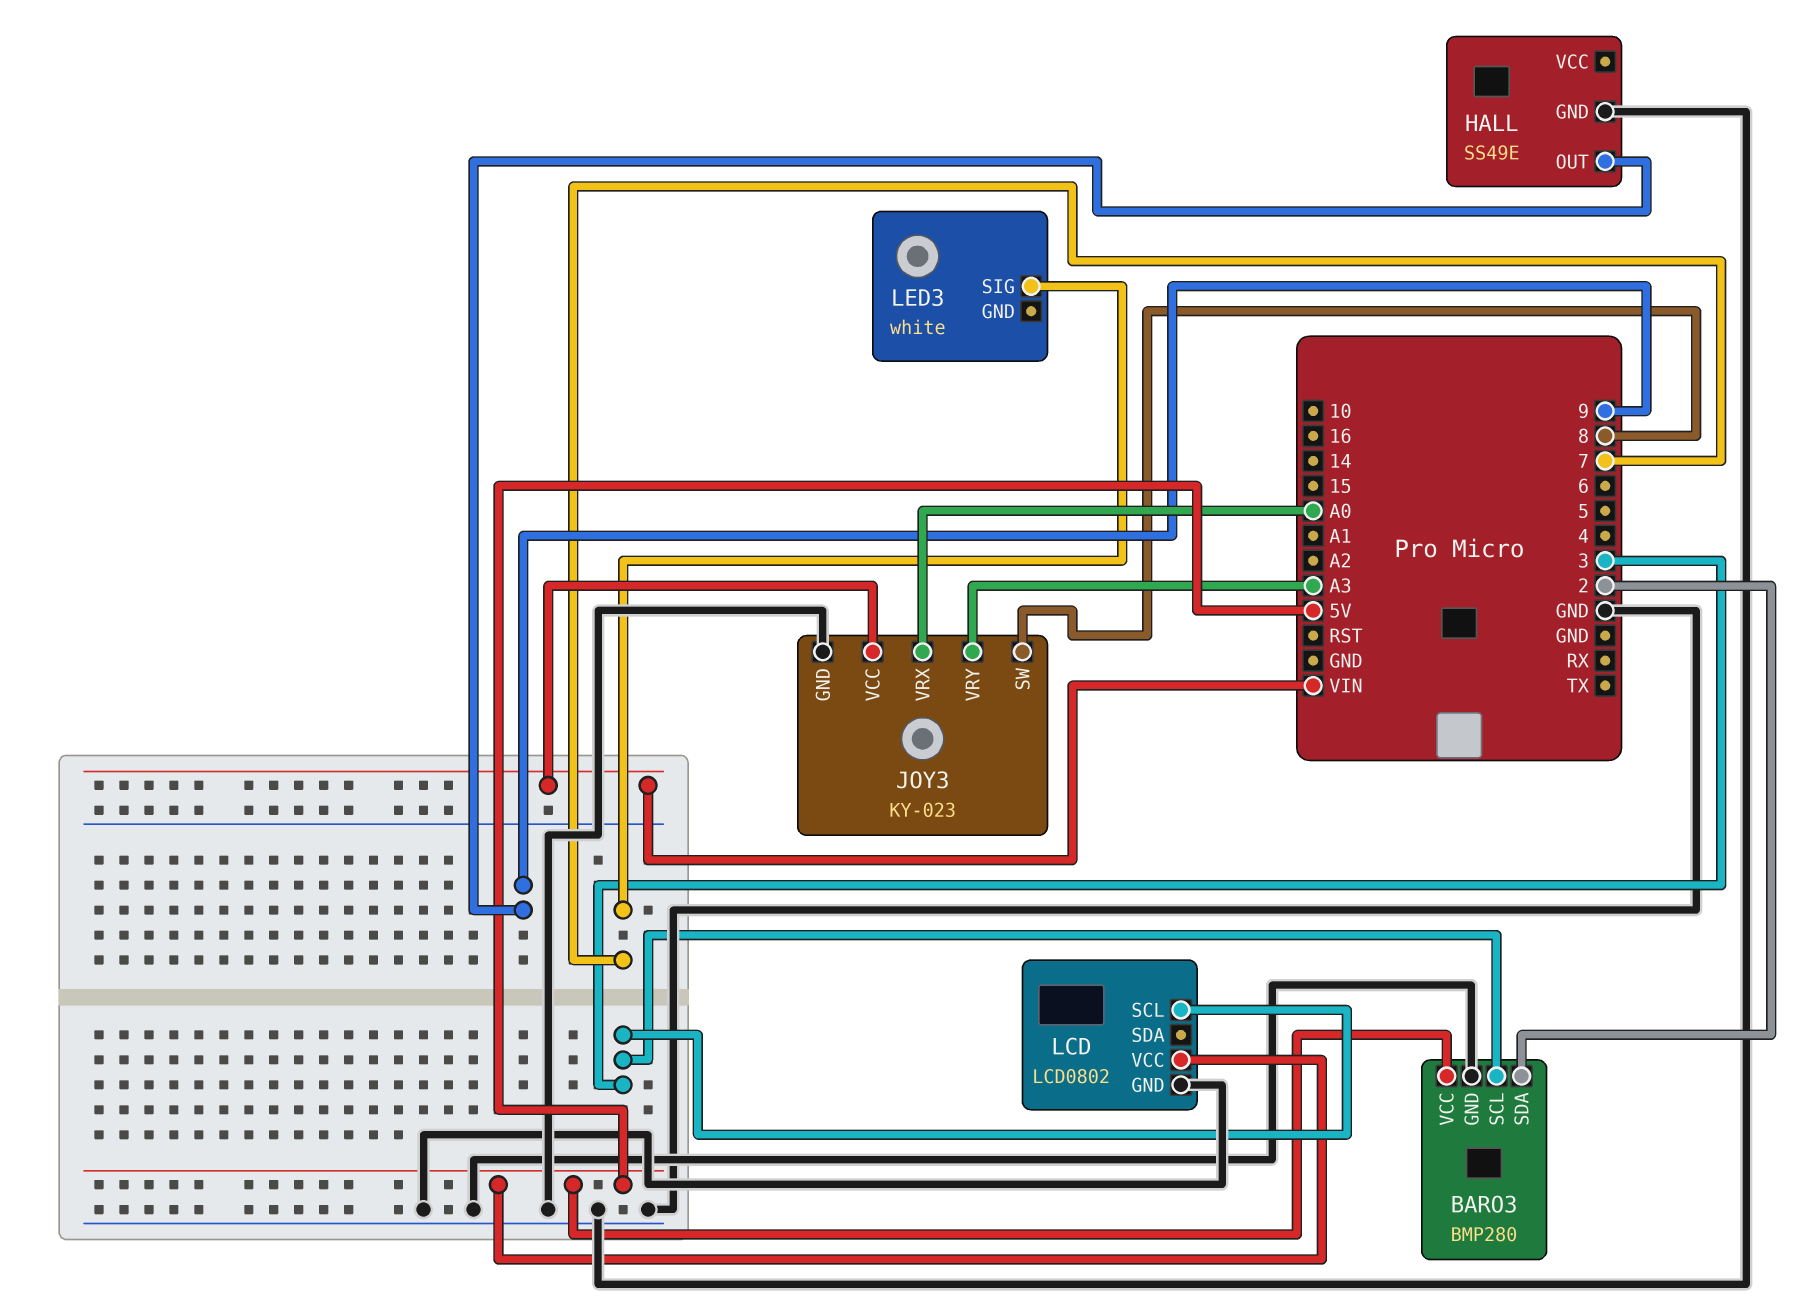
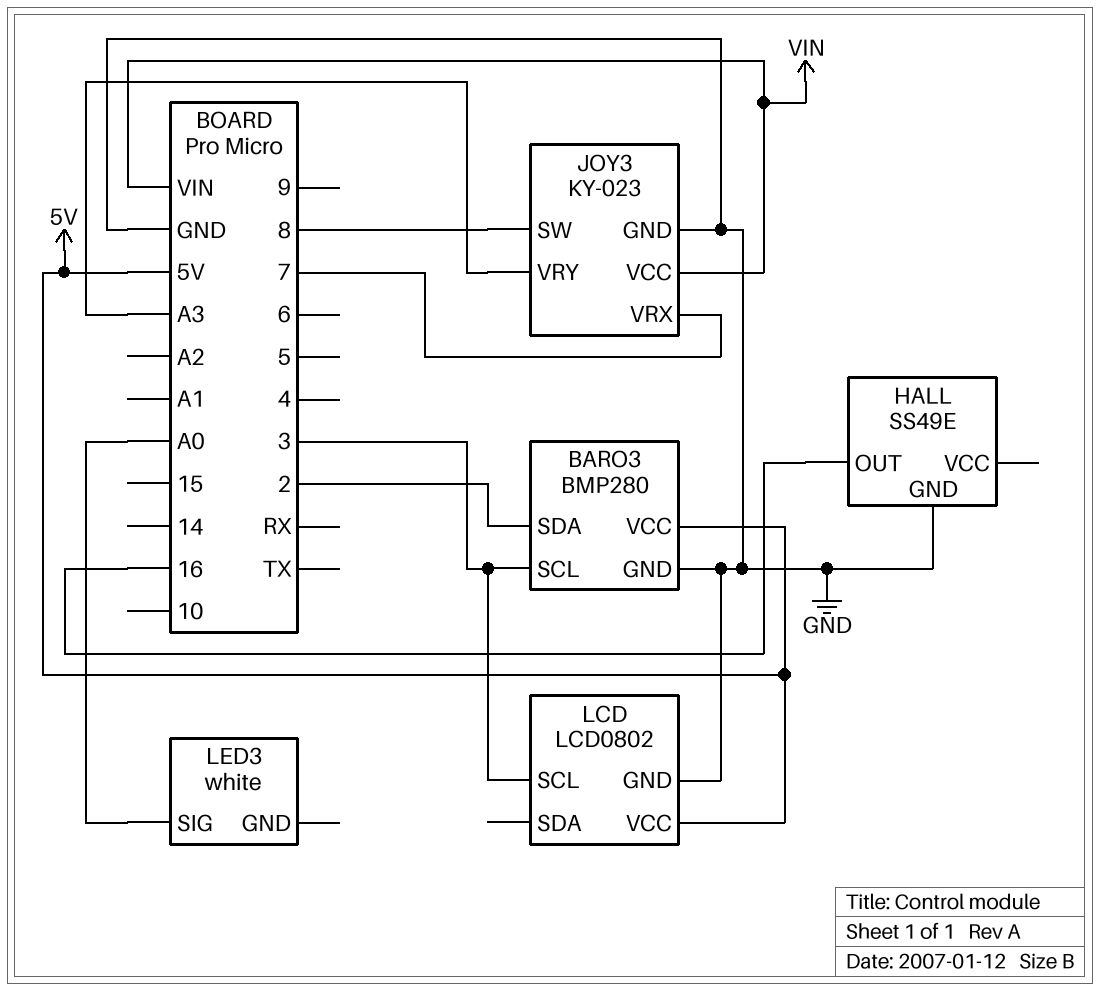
HALL pin OUT: 9 -> 16
JOY3 pin VRX: A0 -> 7
LED3 pin SIG: 7 -> A0

